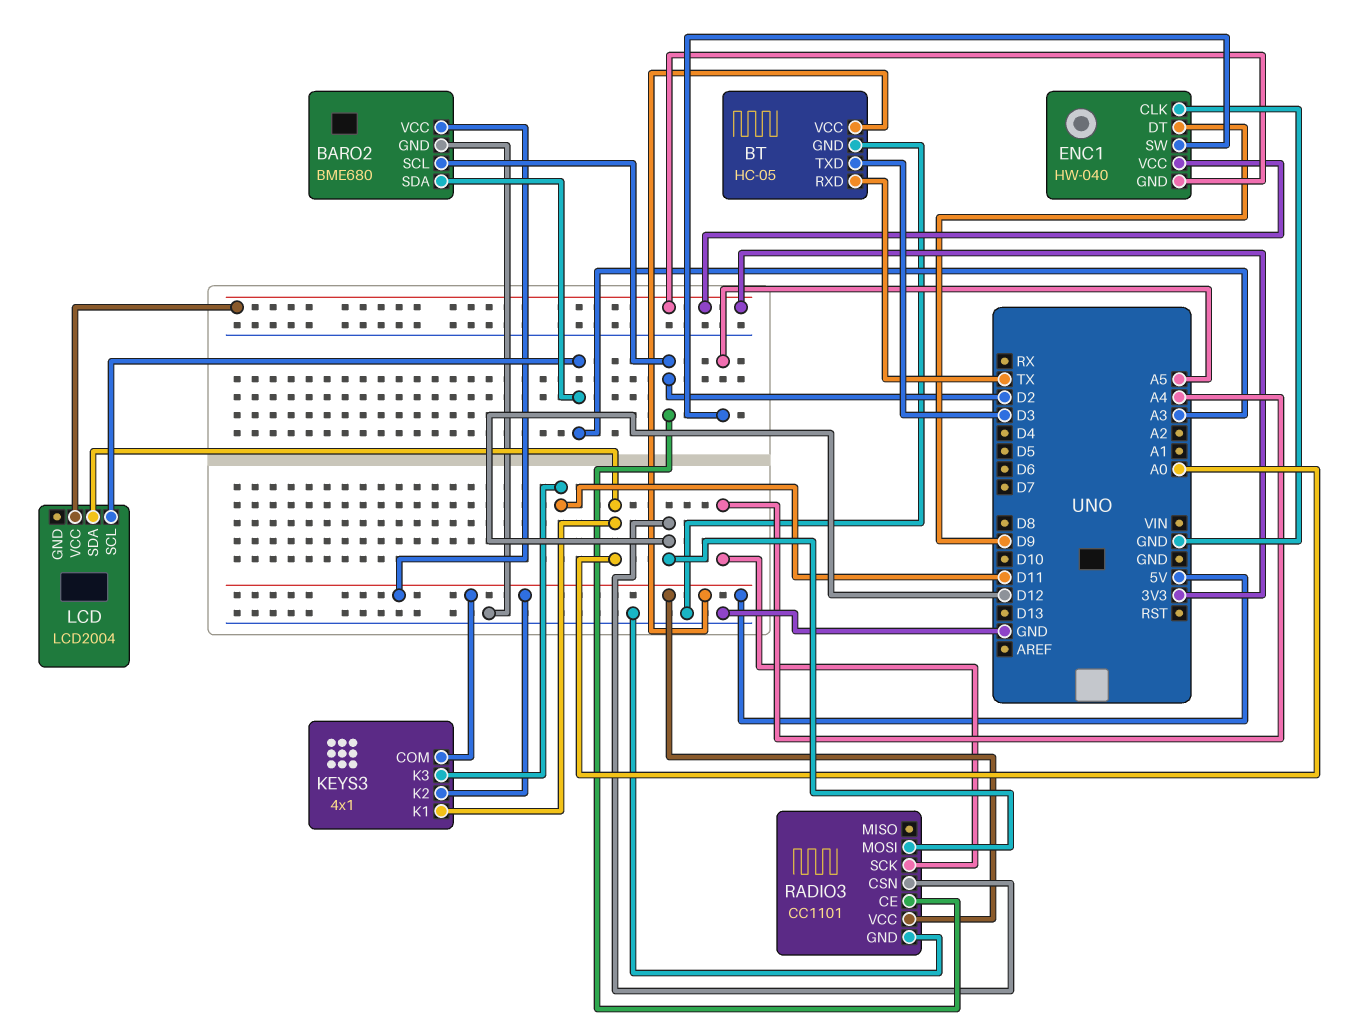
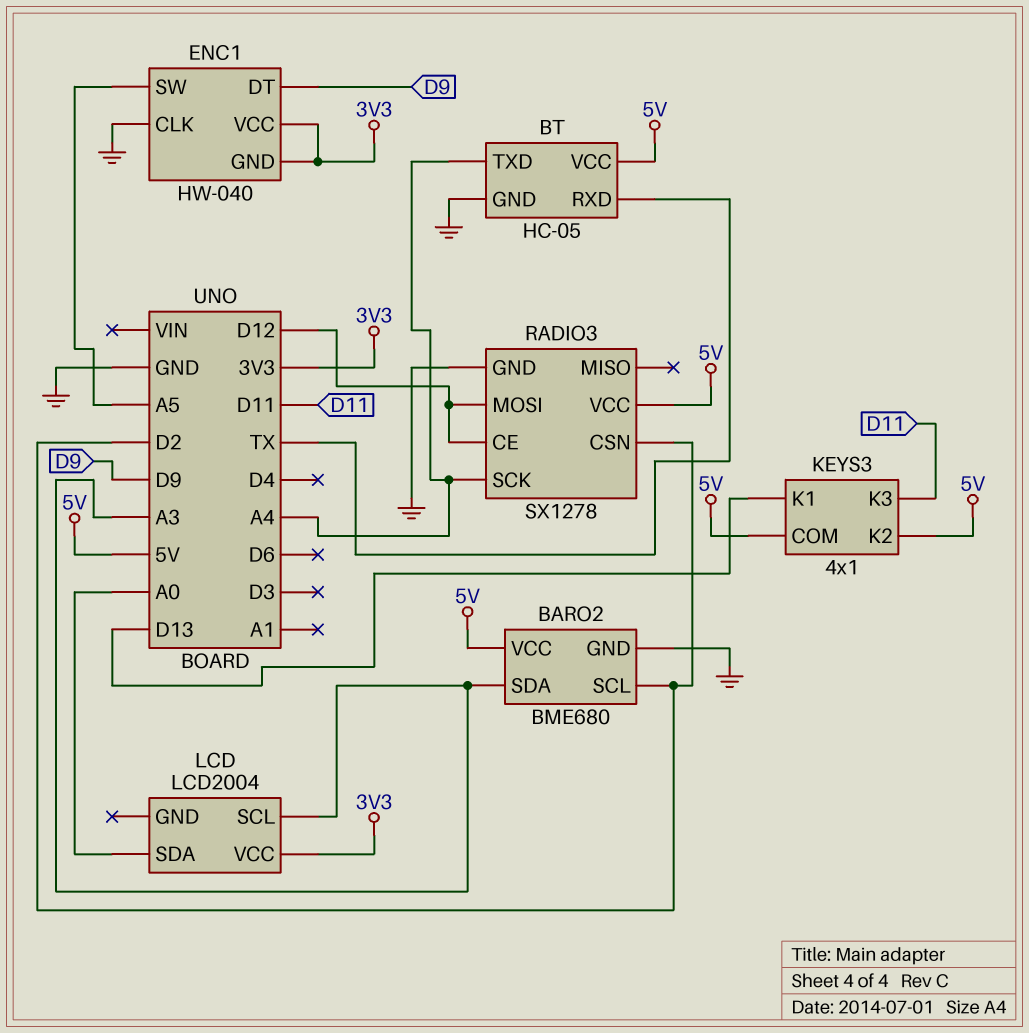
BT pin TXD: D3 -> A4
KEYS3 pin K1: A0 -> D13
RADIO3: CC1101 -> SX1278
RADIO3 pin CE: D2 -> D12
RADIO3 pin CSN: D12 -> D2

